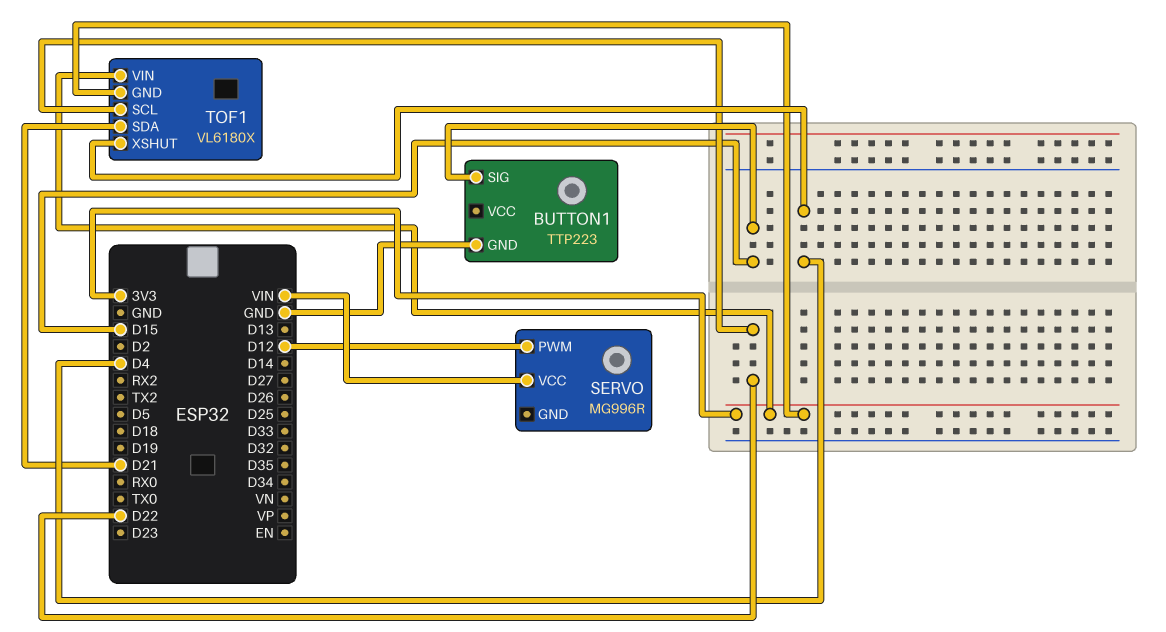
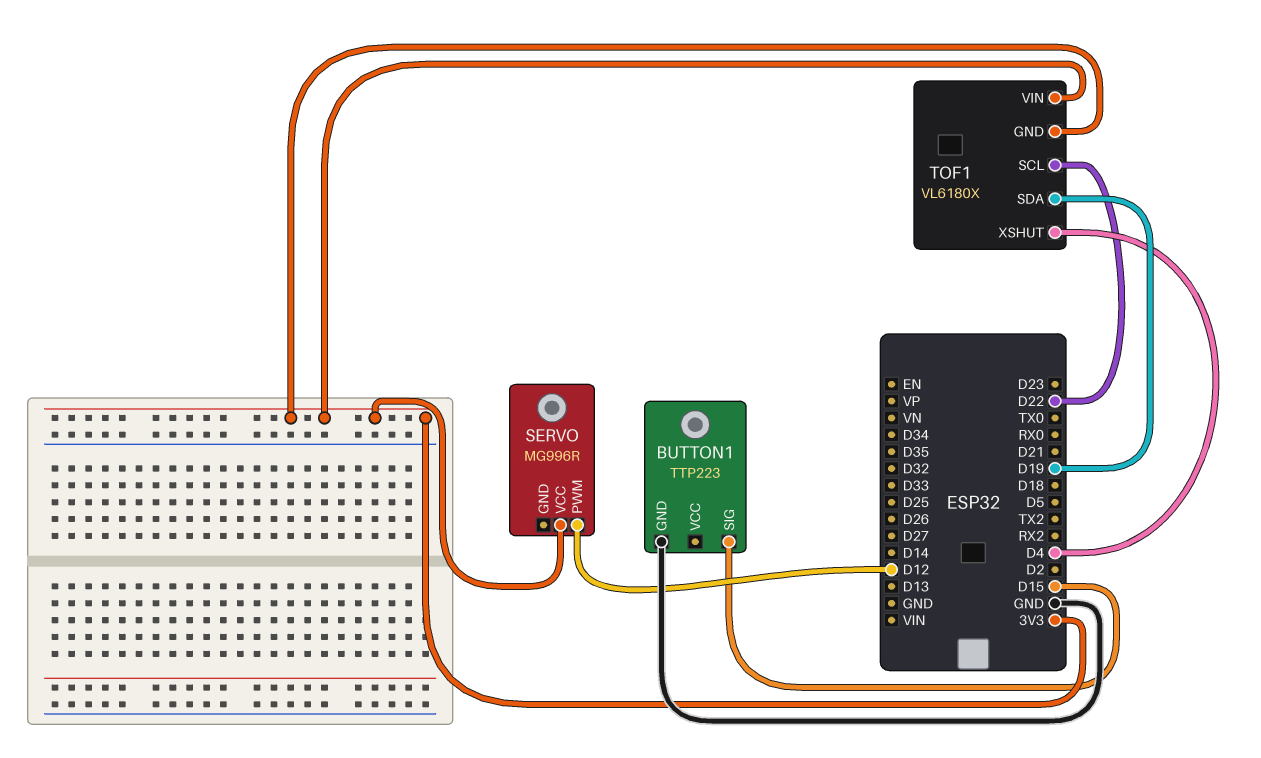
SERVO pin VCC: VIN -> 3V3
TOF1 pin SDA: D21 -> D19

